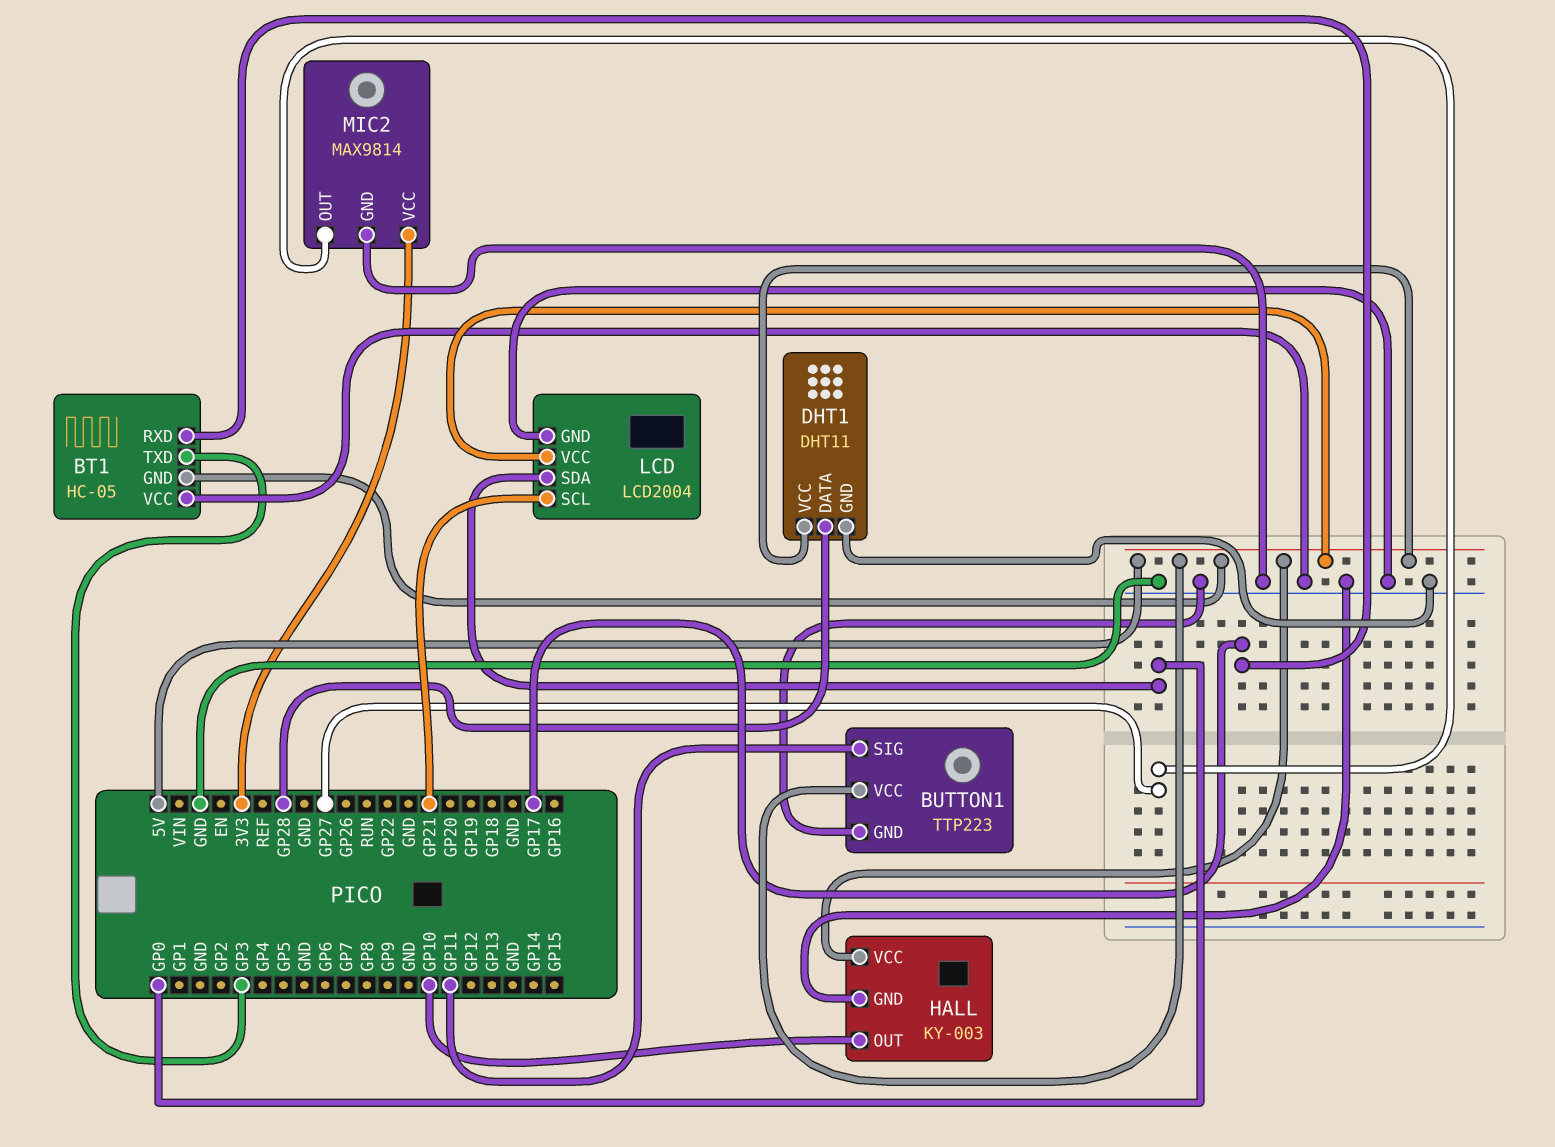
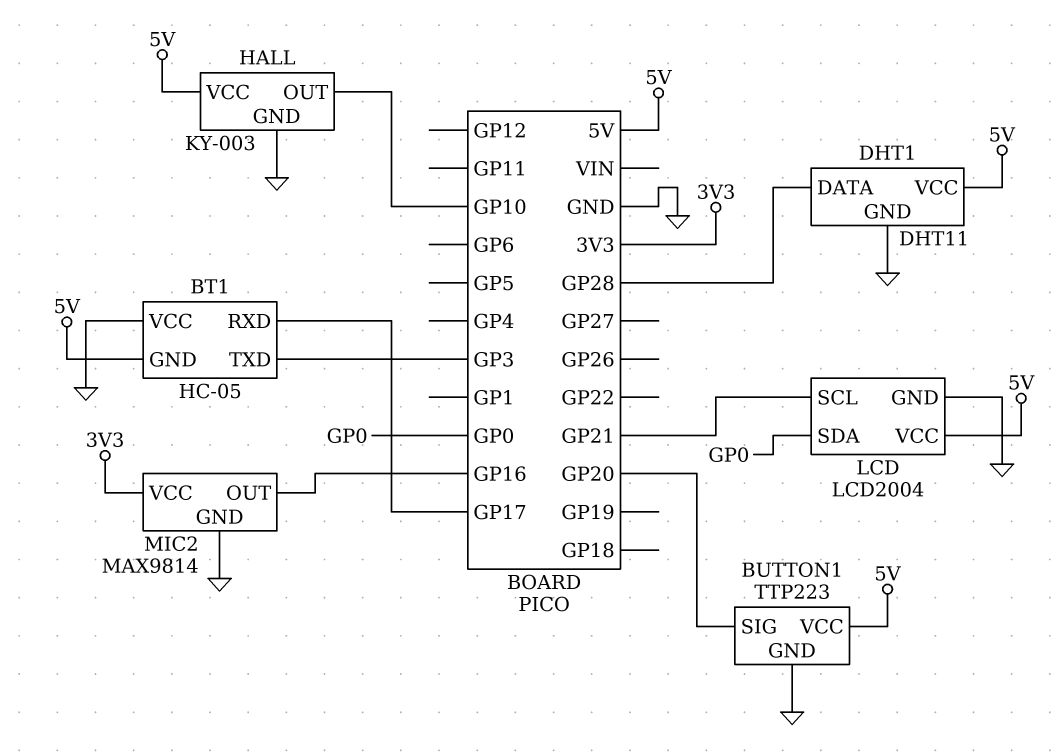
BUTTON1 pin SIG: GP11 -> GP20
MIC2 pin OUT: GP27 -> GP16

